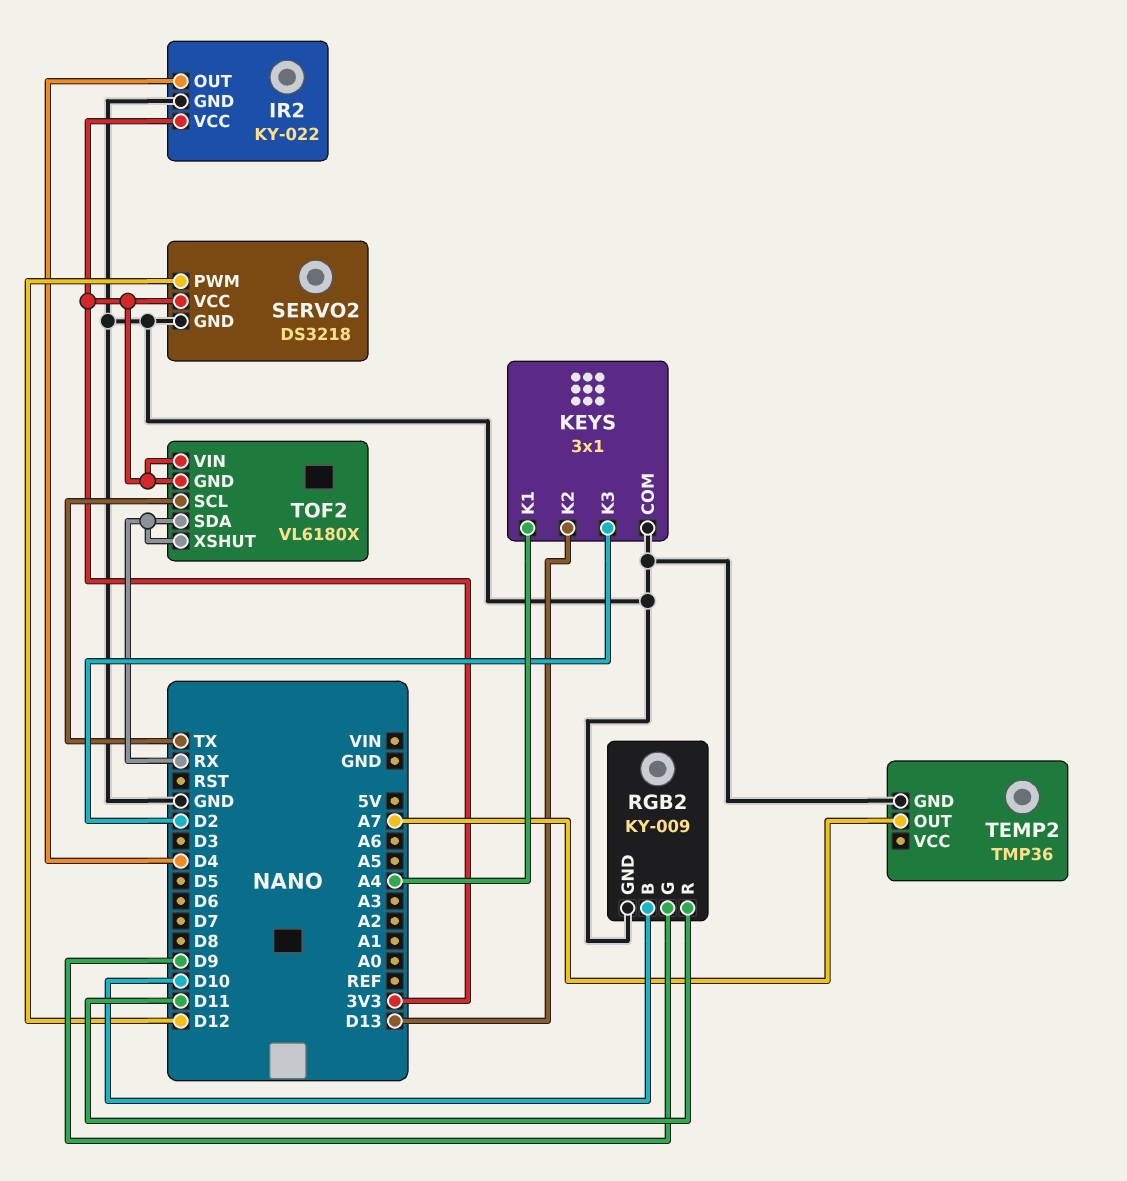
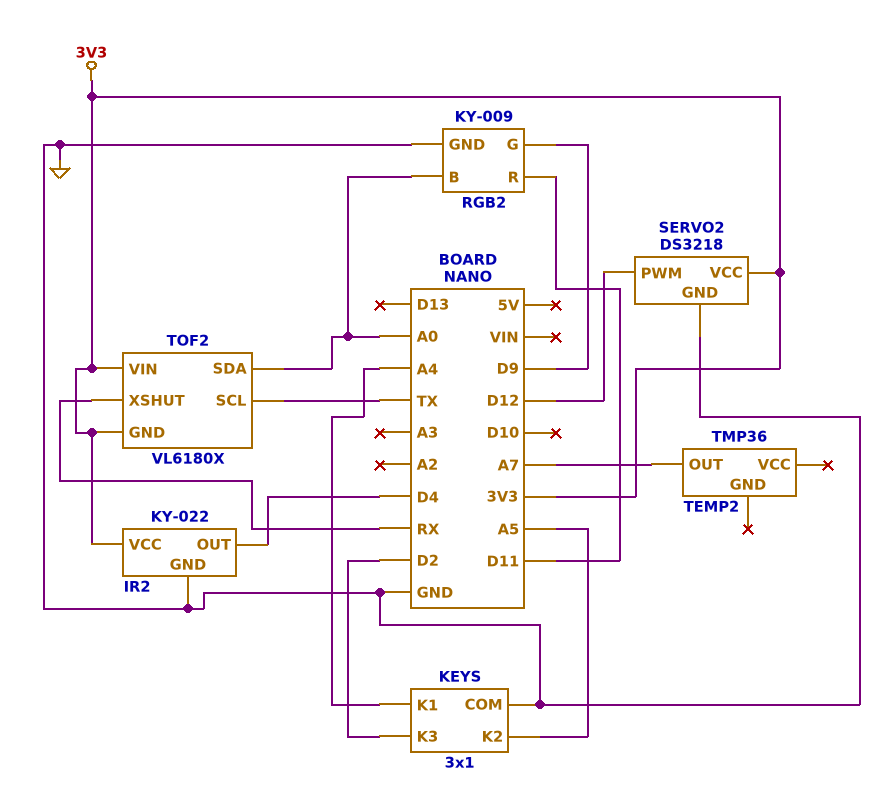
KEYS pin K2: D13 -> A5
RGB2 pin B: D10 -> A0
TEMP2 pin GND: GND -> none
TOF2 pin SDA: RX -> A0

